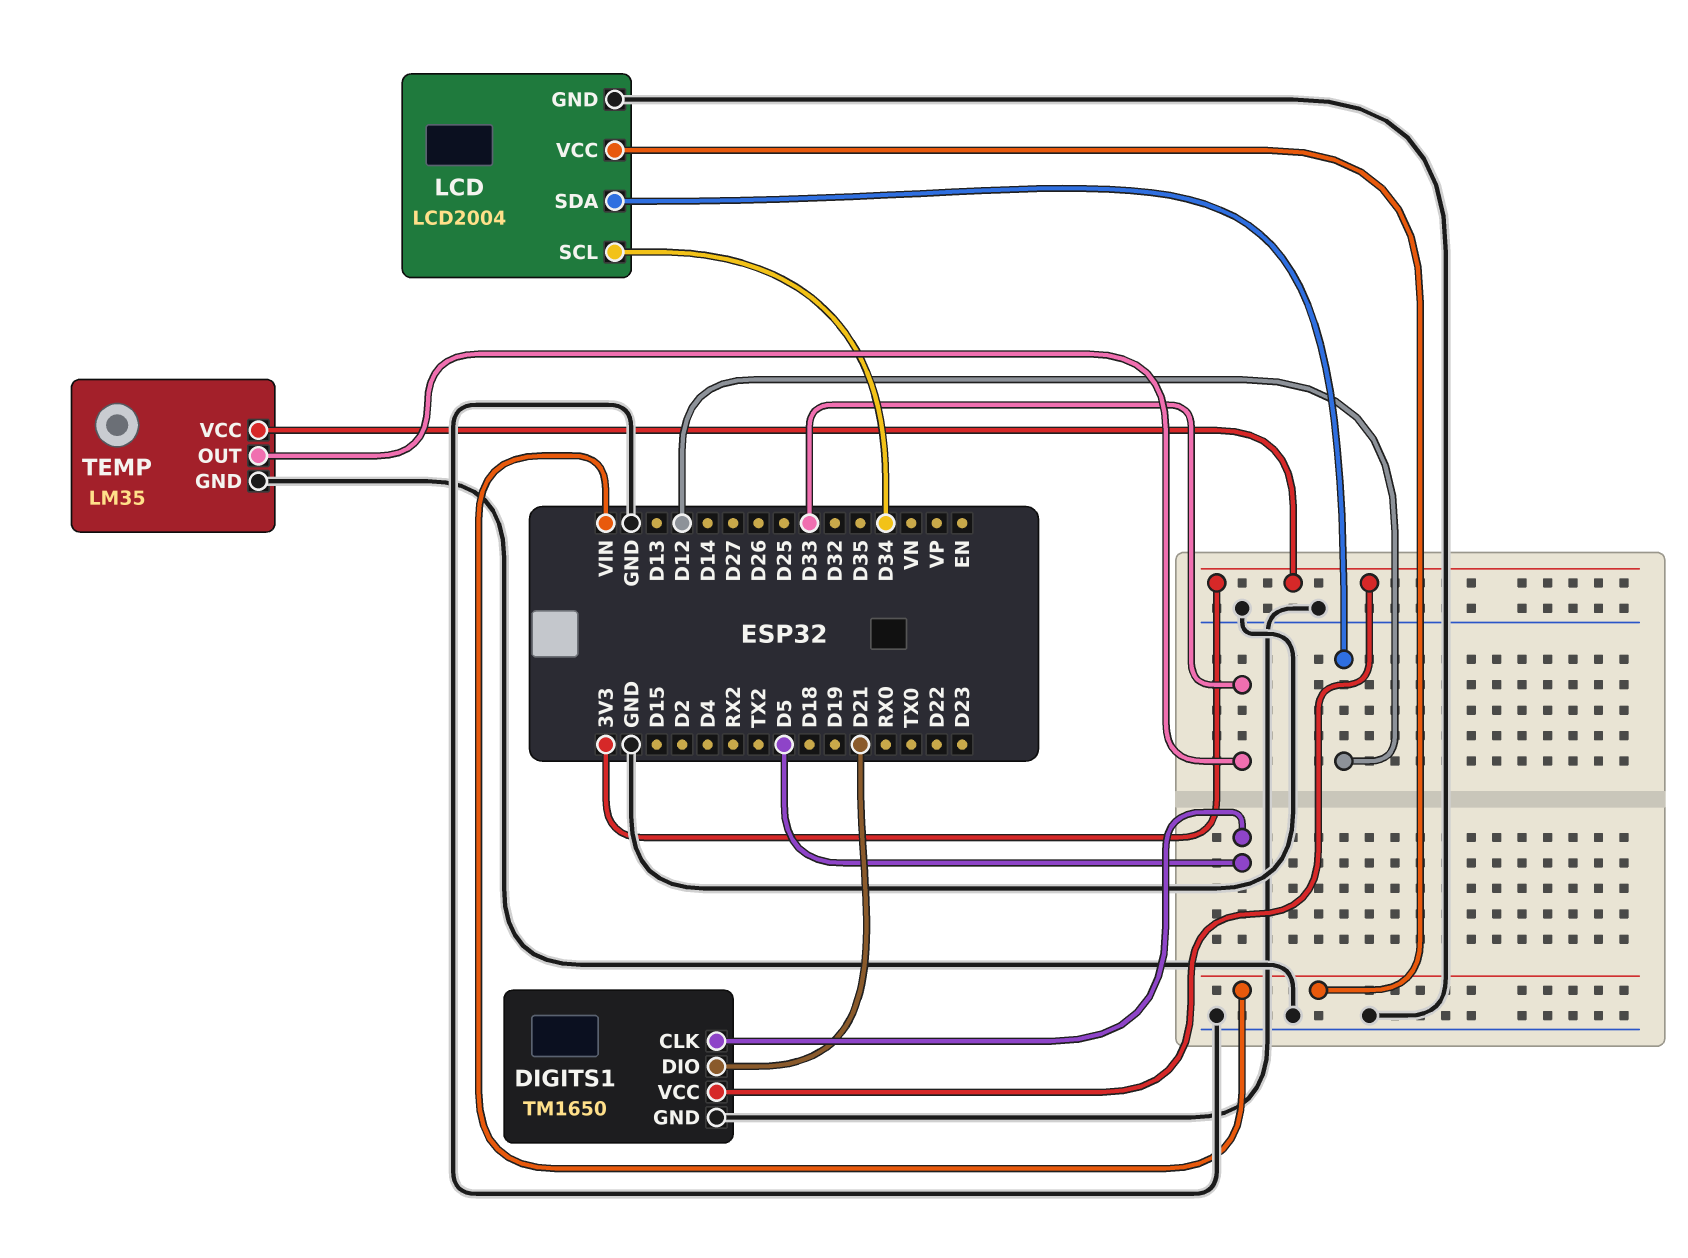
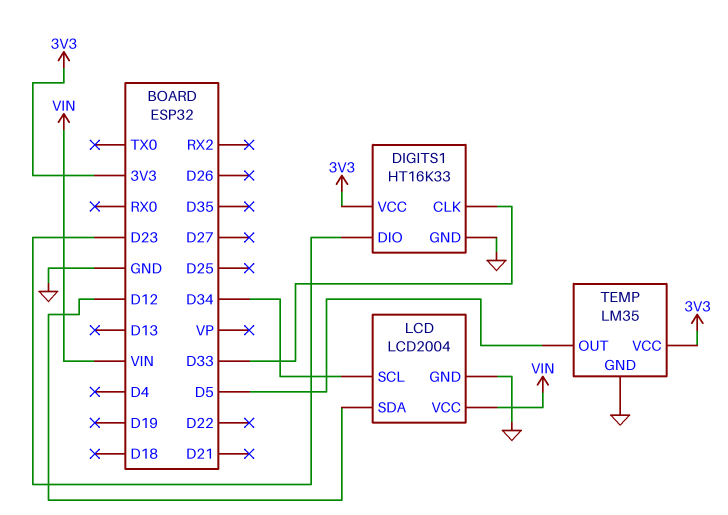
DIGITS1: TM1650 -> HT16K33
DIGITS1 pin CLK: D5 -> D33
DIGITS1 pin DIO: D21 -> D23
TEMP pin OUT: D33 -> D5

